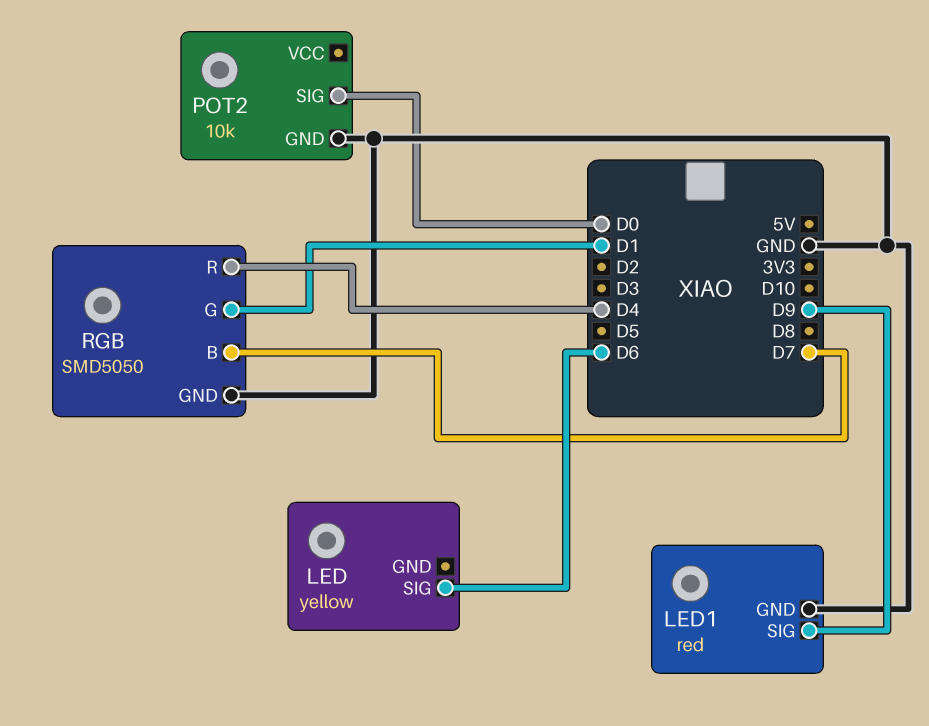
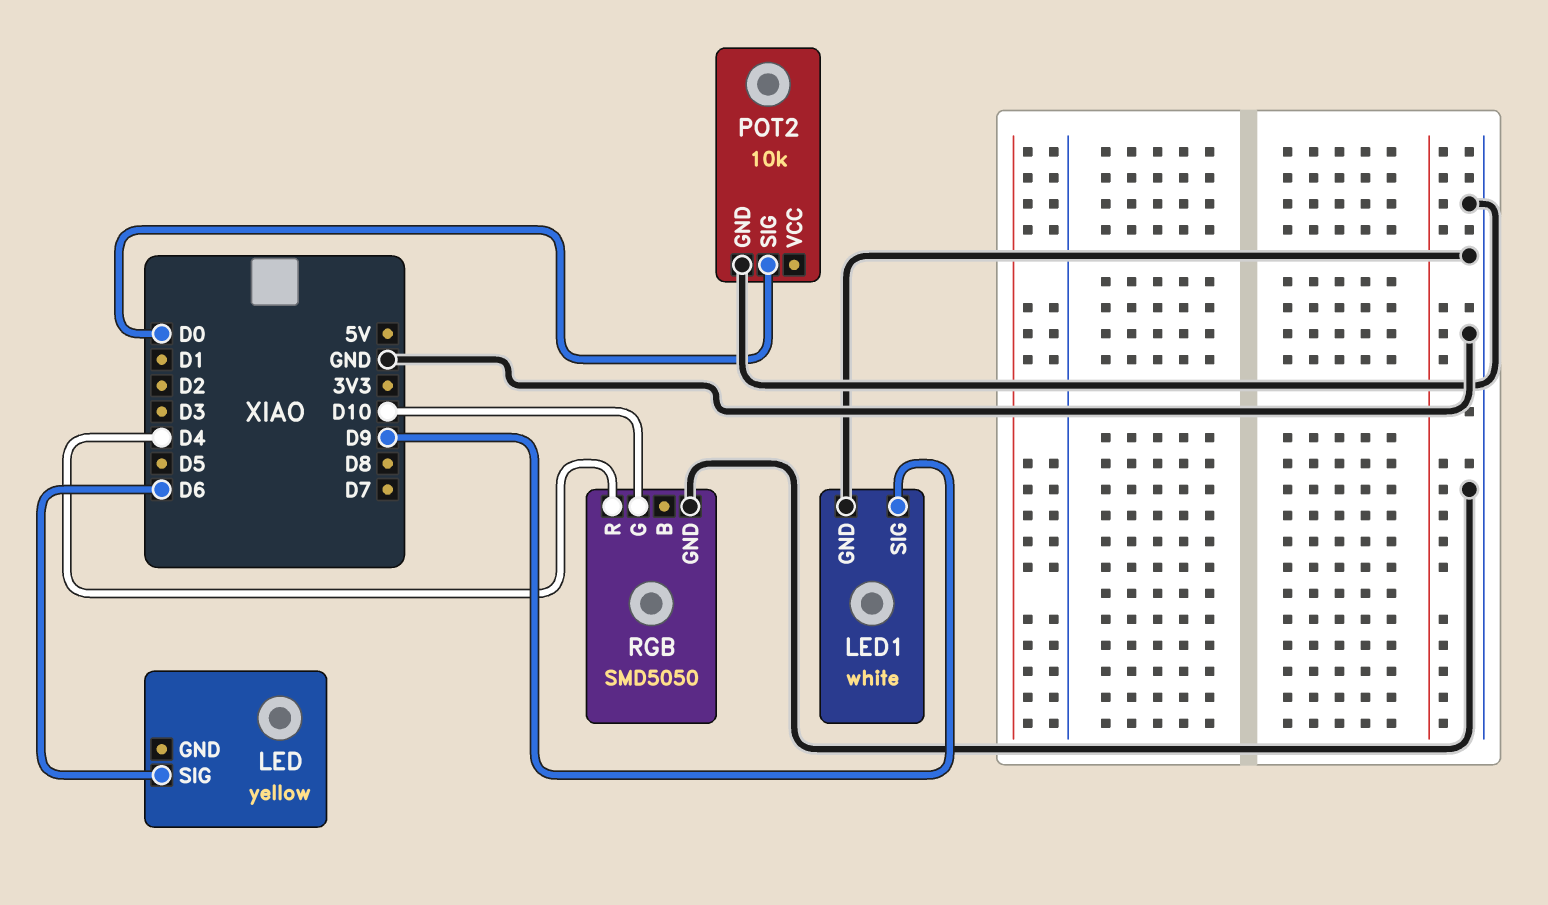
LED1: red -> white
RGB pin B: D7 -> none
RGB pin G: D1 -> D10

